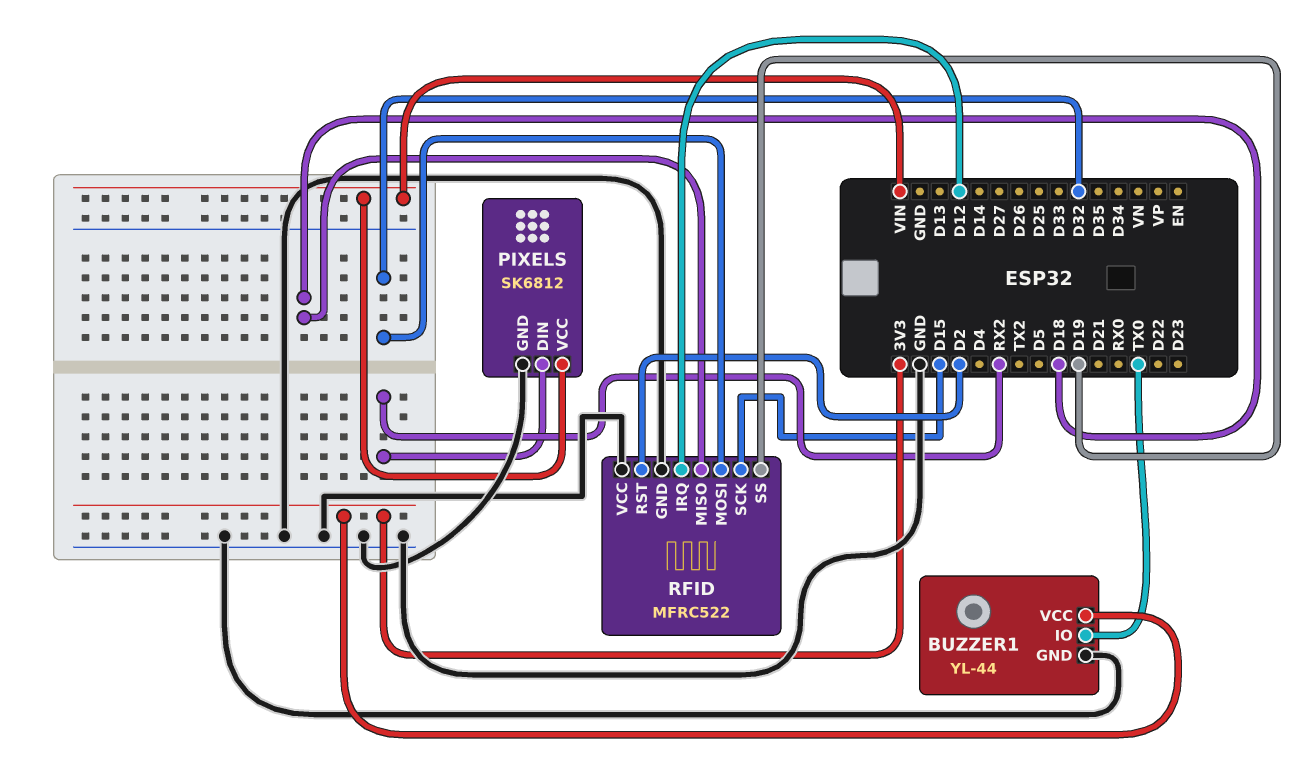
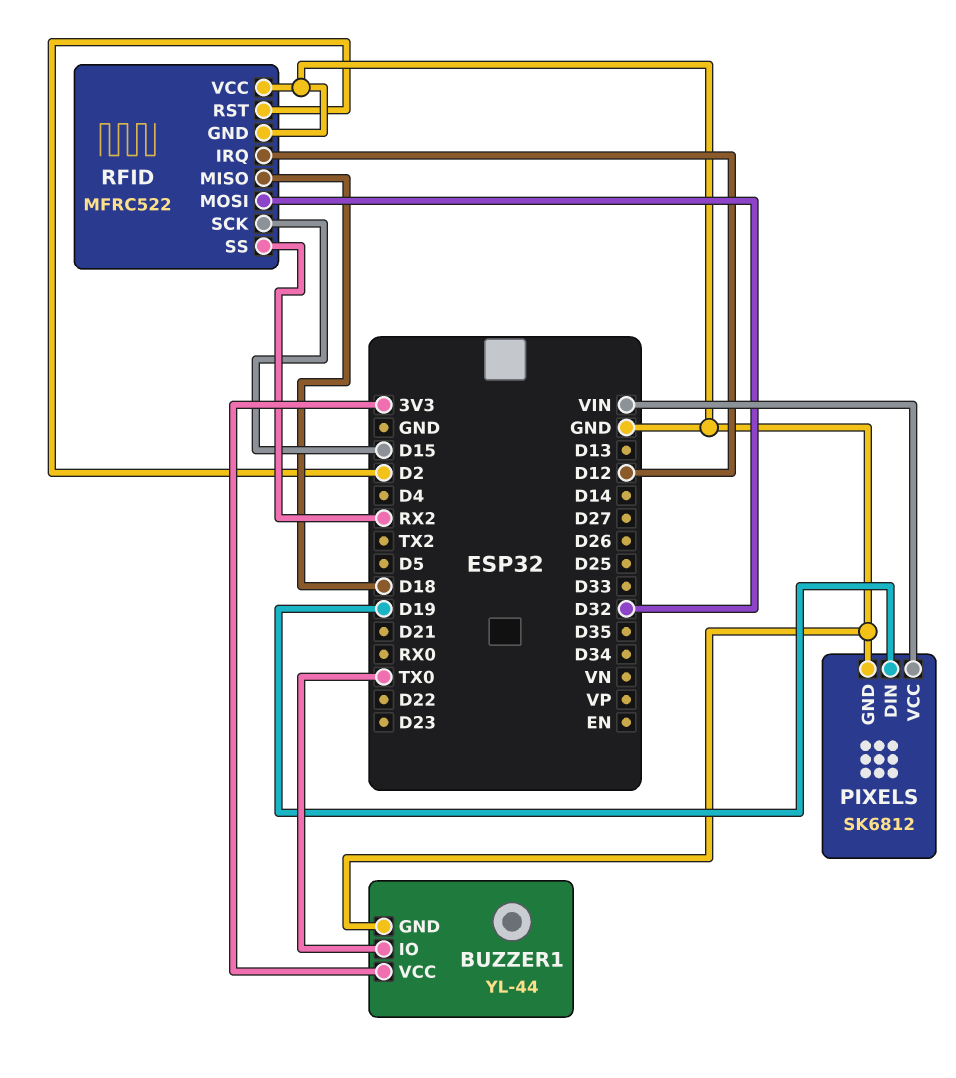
PIXELS pin DIN: RX2 -> D19
RFID pin SS: D19 -> RX2

